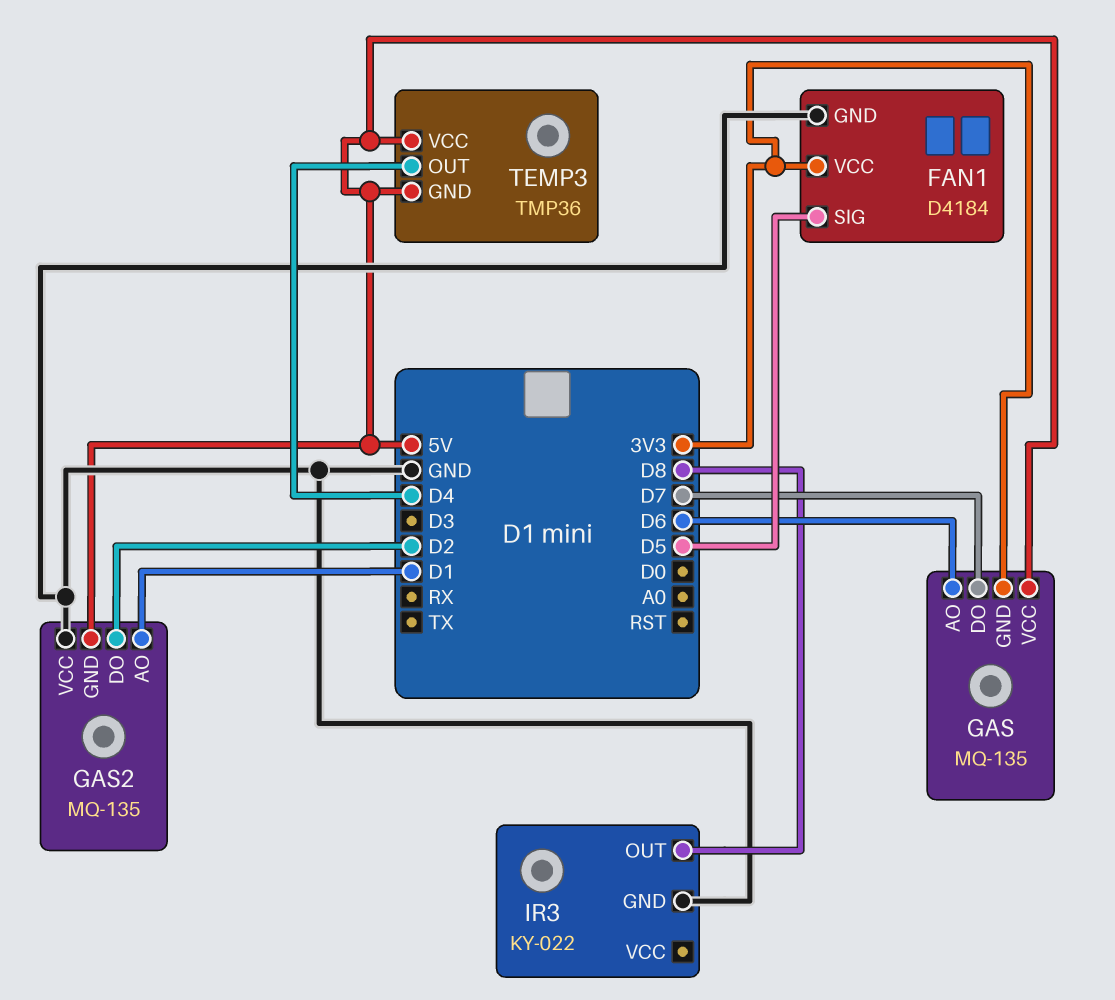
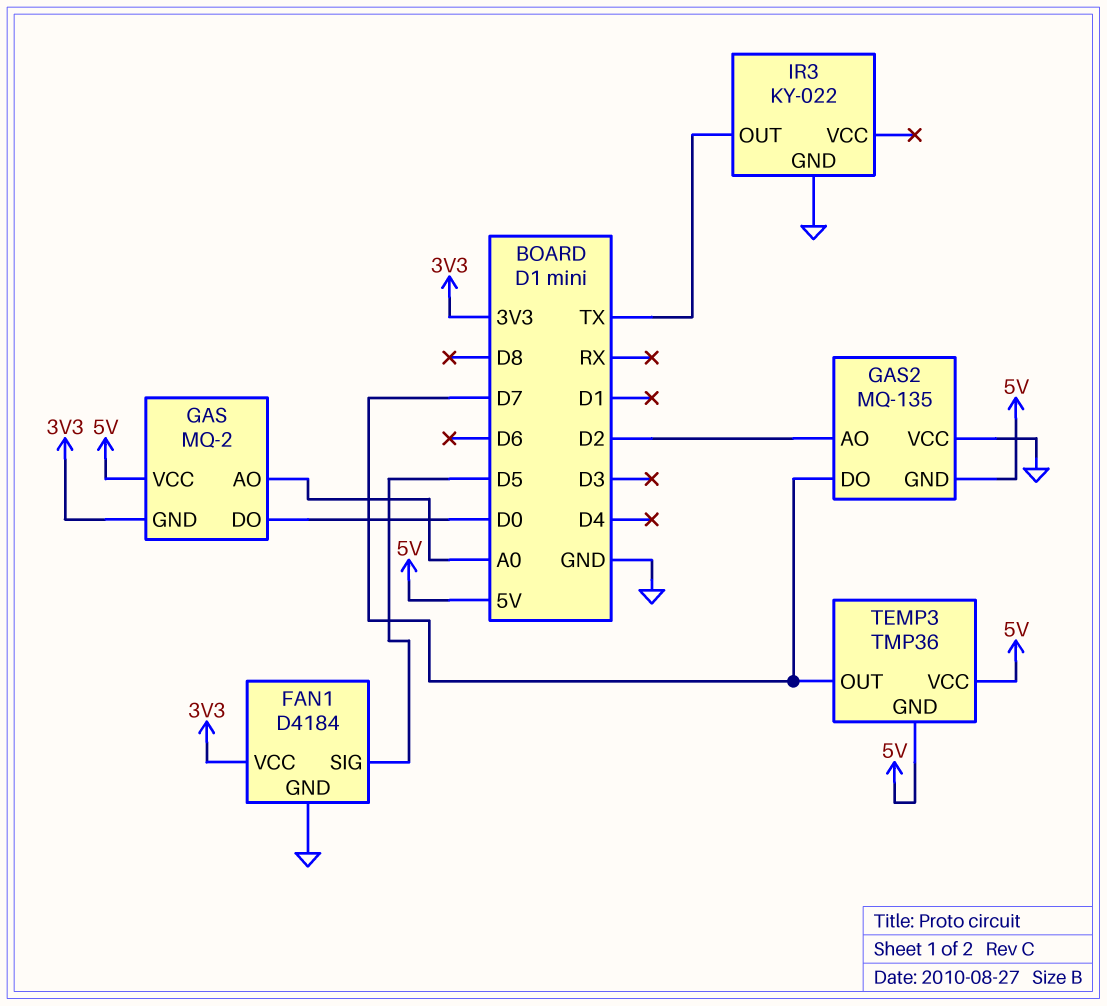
GAS: MQ-135 -> MQ-2
GAS pin AO: D6 -> A0
GAS pin DO: D7 -> D0
GAS2 pin AO: D1 -> D2
GAS2 pin DO: D2 -> D7
IR3 pin OUT: D8 -> TX
TEMP3 pin OUT: D4 -> D7

